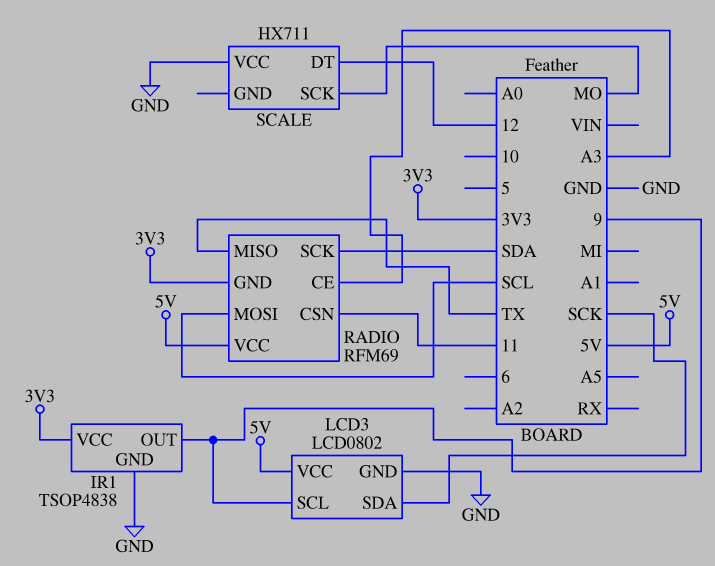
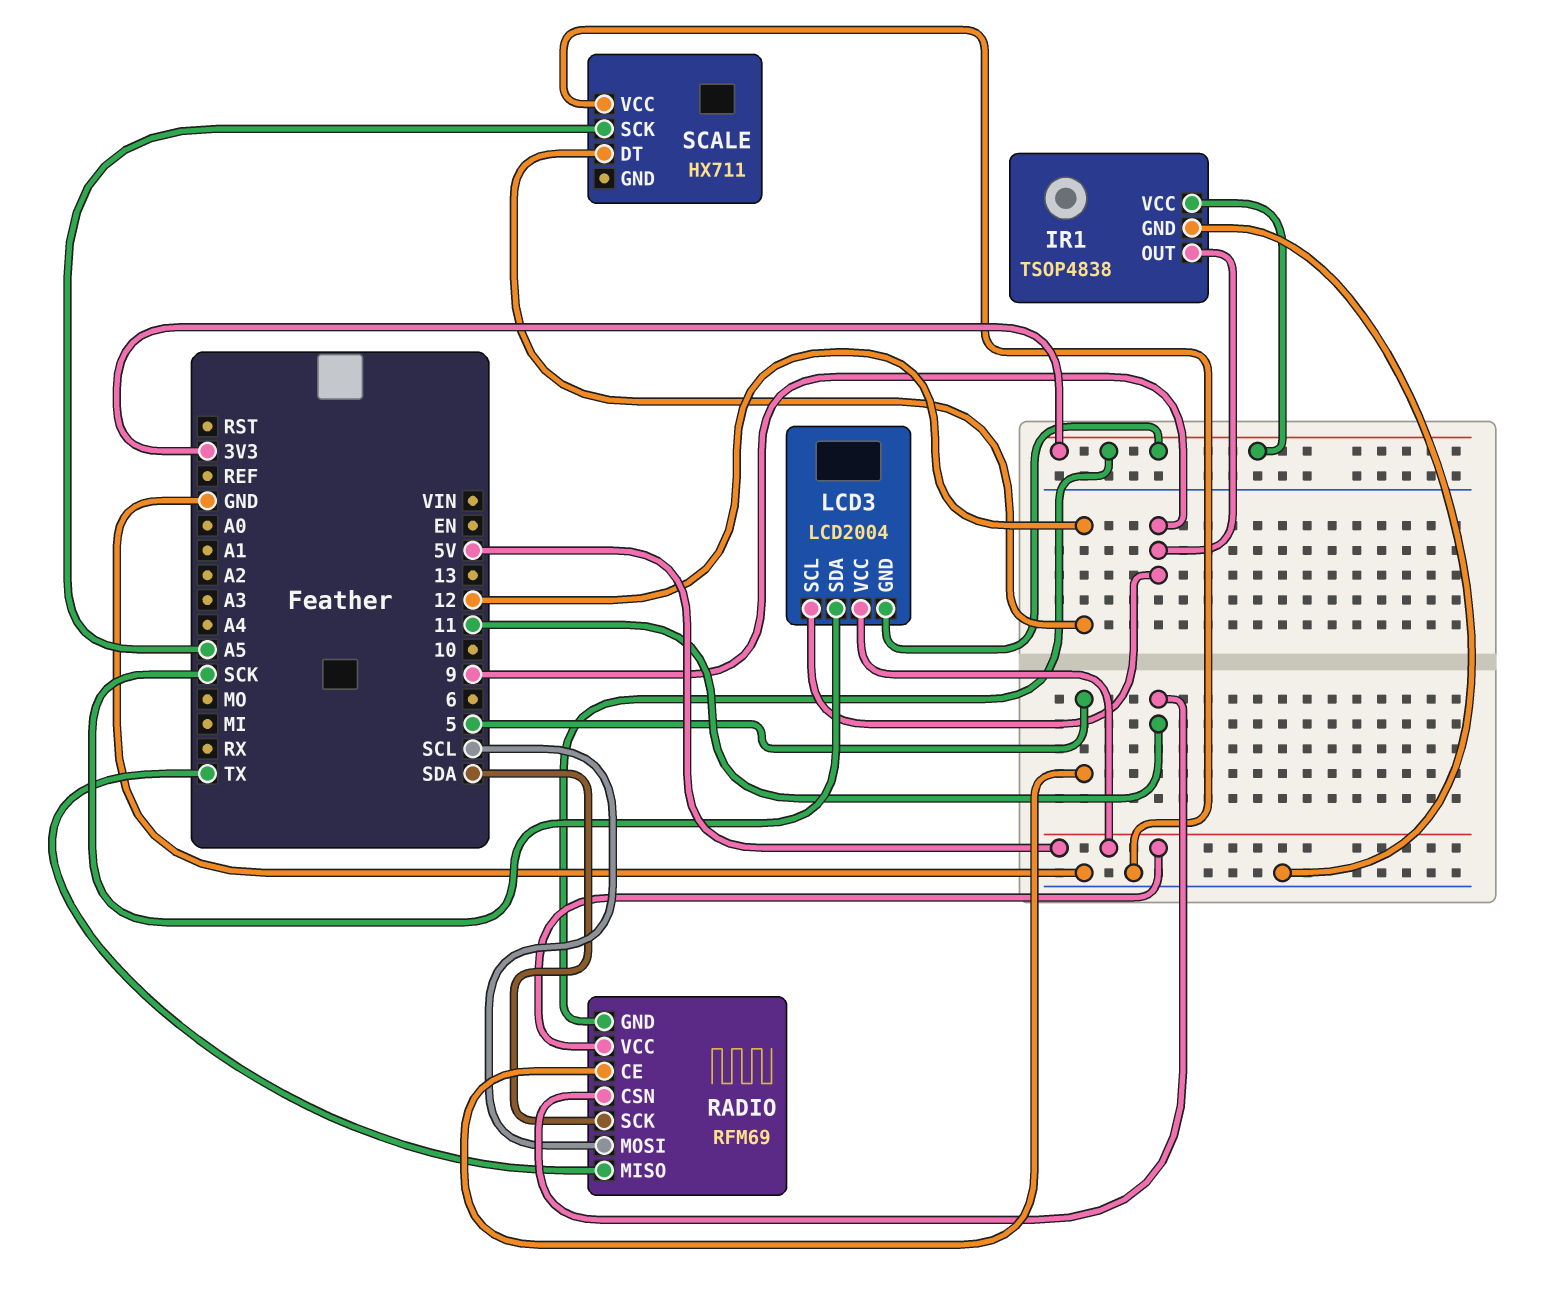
LCD3: LCD0802 -> LCD2004
LCD3 pin GND: GND -> 3V3
RADIO pin CE: A3 -> 5
SCALE pin SCK: MO -> A5

